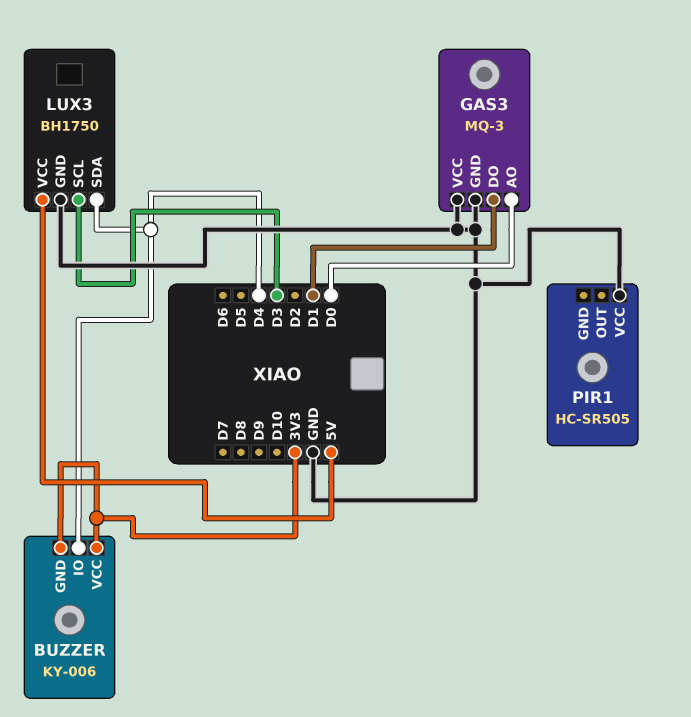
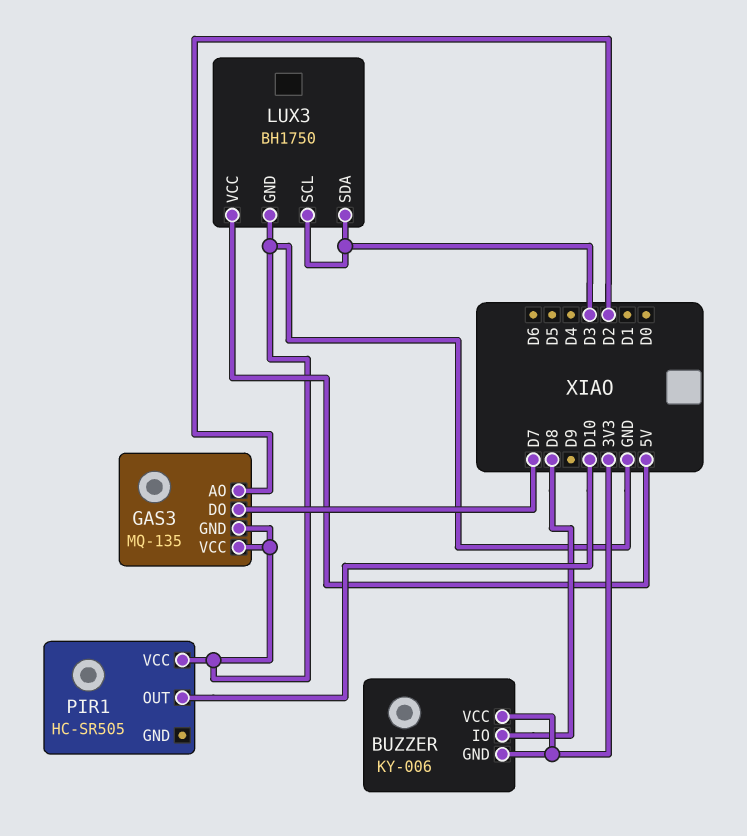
BUZZER pin IO: D4 -> D8
GAS3: MQ-3 -> MQ-135
GAS3 pin AO: D0 -> D2
GAS3 pin DO: D1 -> D7
LUX3 pin SDA: D4 -> D3
PIR1 pin OUT: none -> D10

